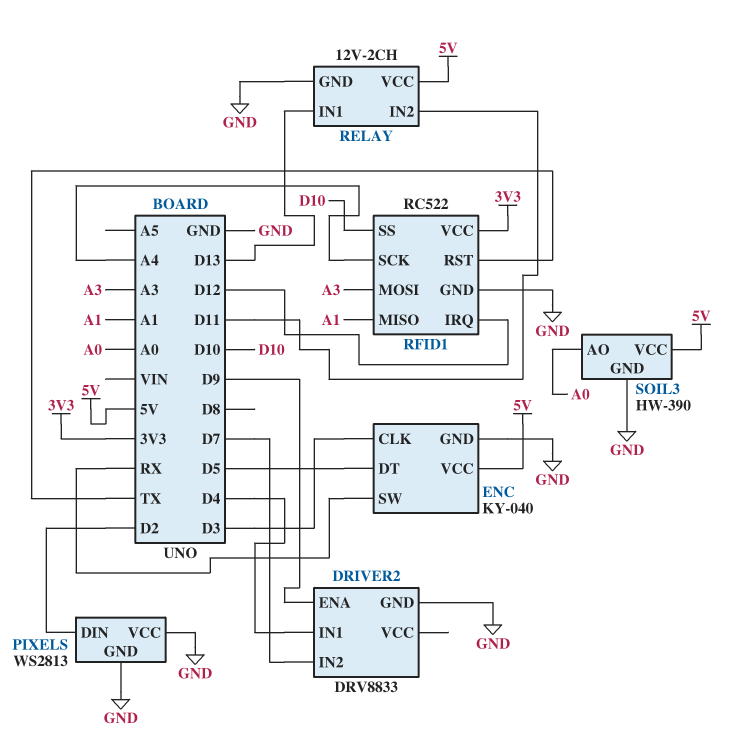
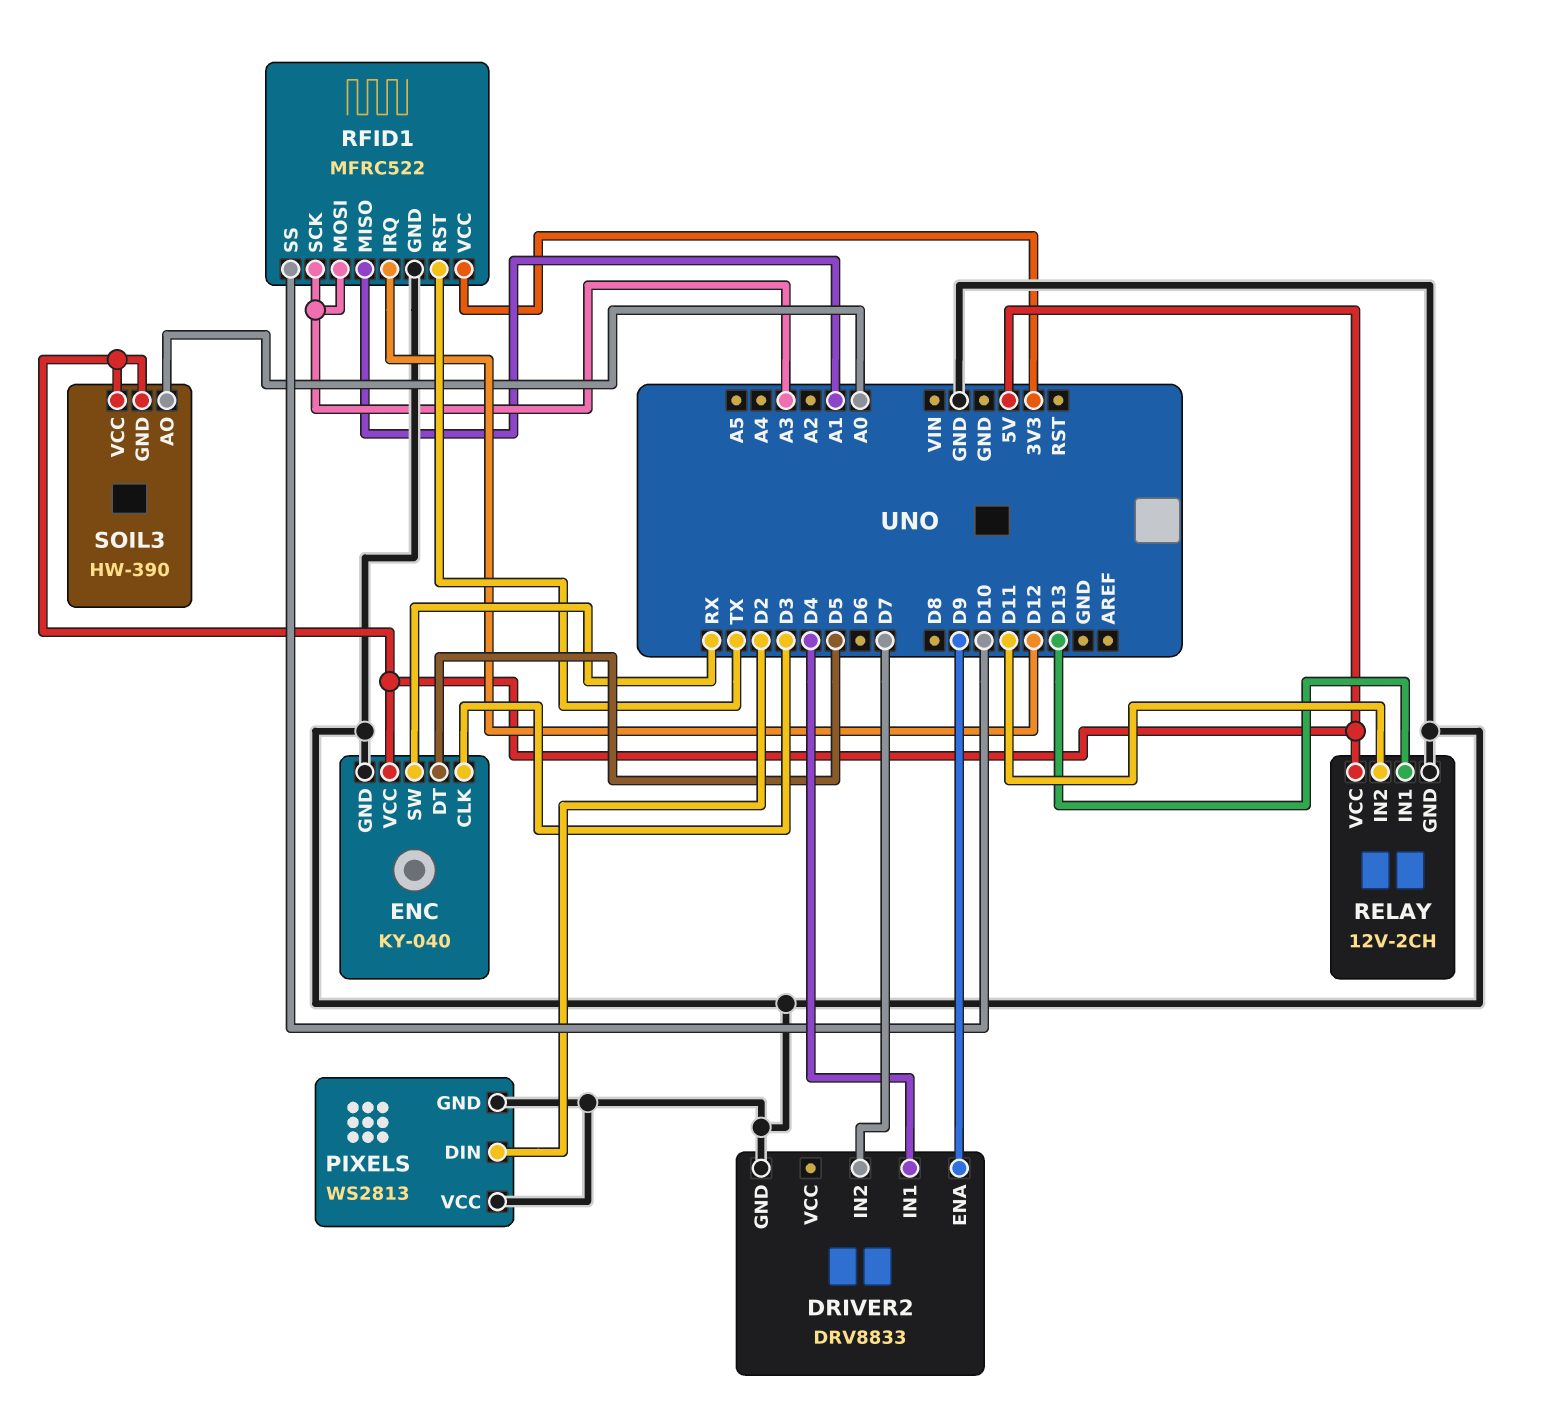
RFID1: RC522 -> MFRC522
RFID1 pin SCK: A4 -> A3
SOIL3 pin GND: GND -> 5V

